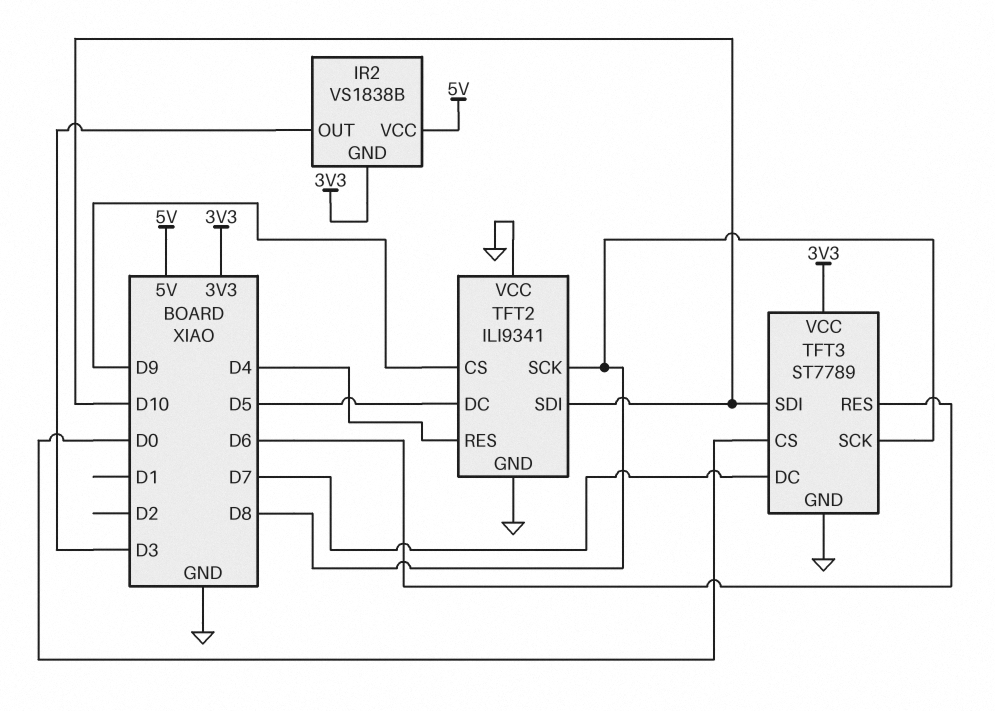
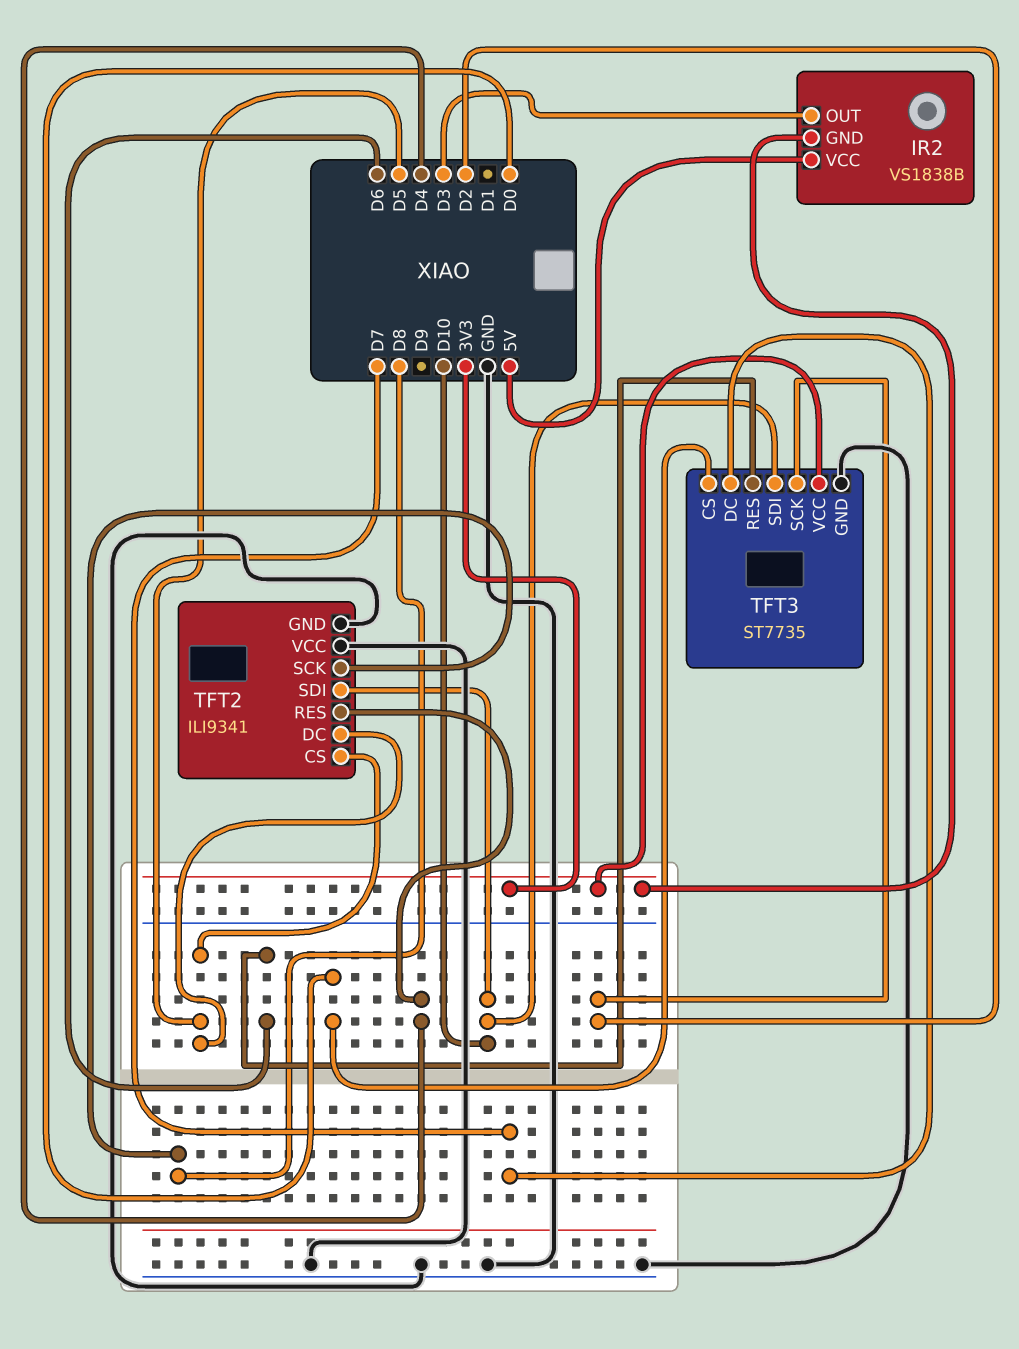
TFT2 pin CS: D9 -> D5
TFT3: ST7789 -> ST7735
TFT3 pin SCK: D8 -> D2

